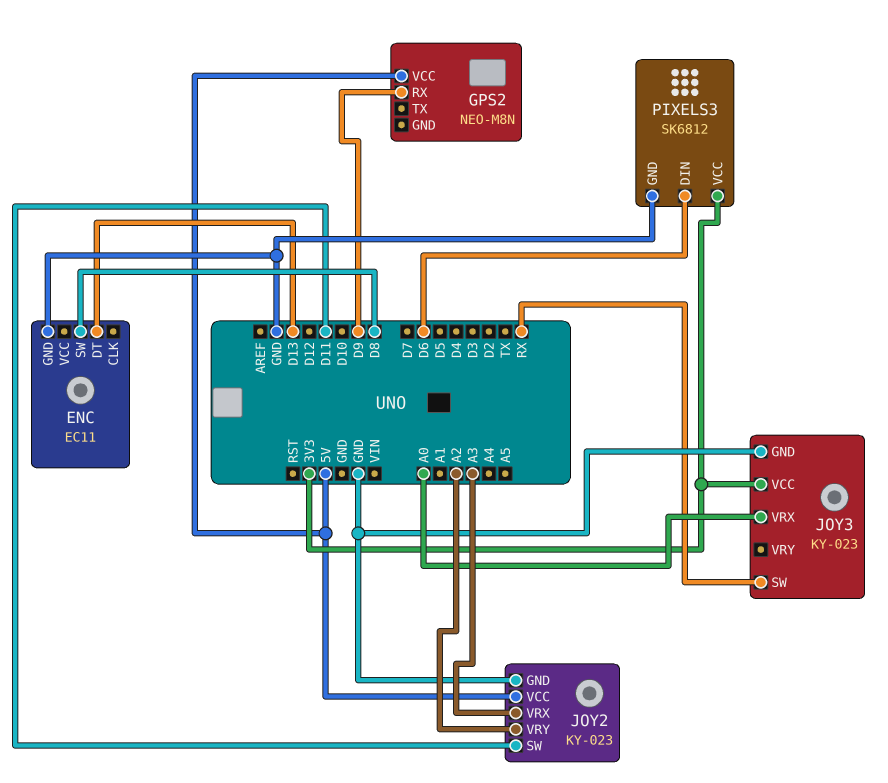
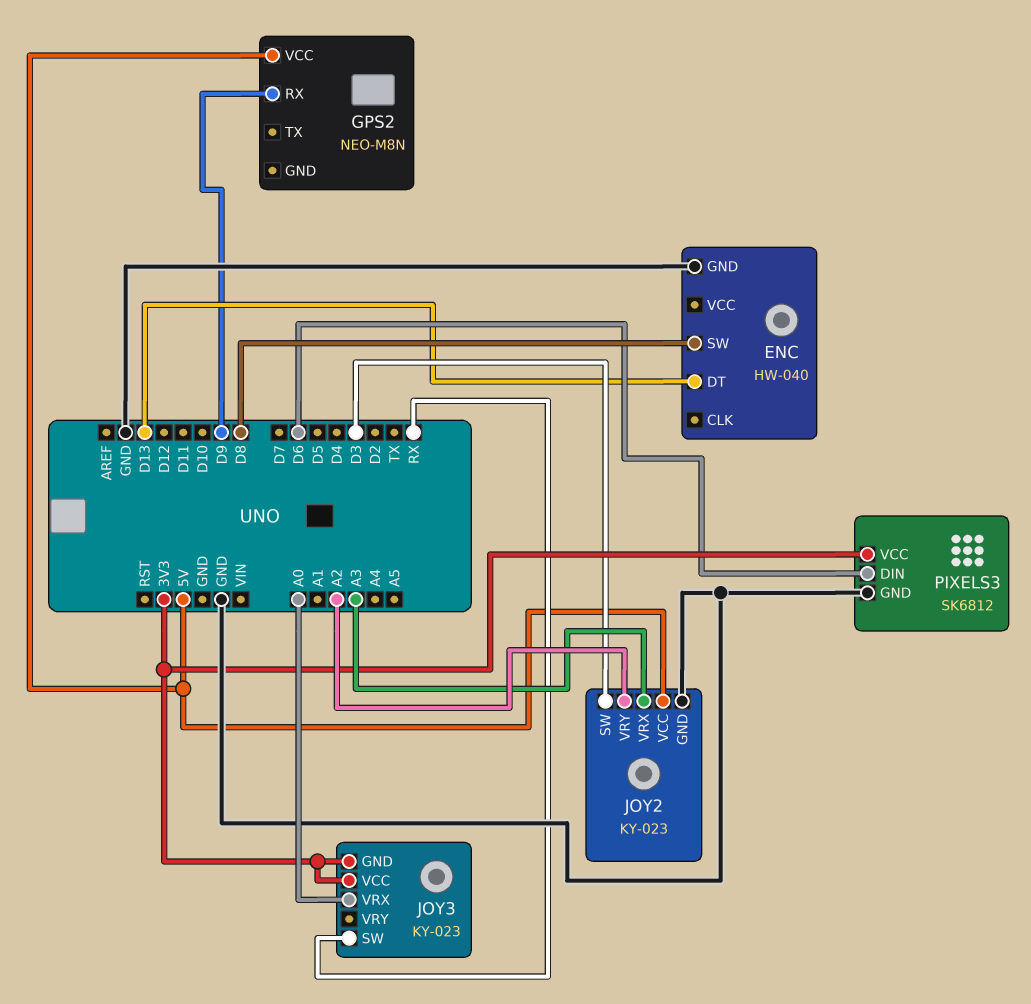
ENC: EC11 -> HW-040
JOY2 pin SW: D11 -> D3
JOY3 pin GND: GND -> 3V3

